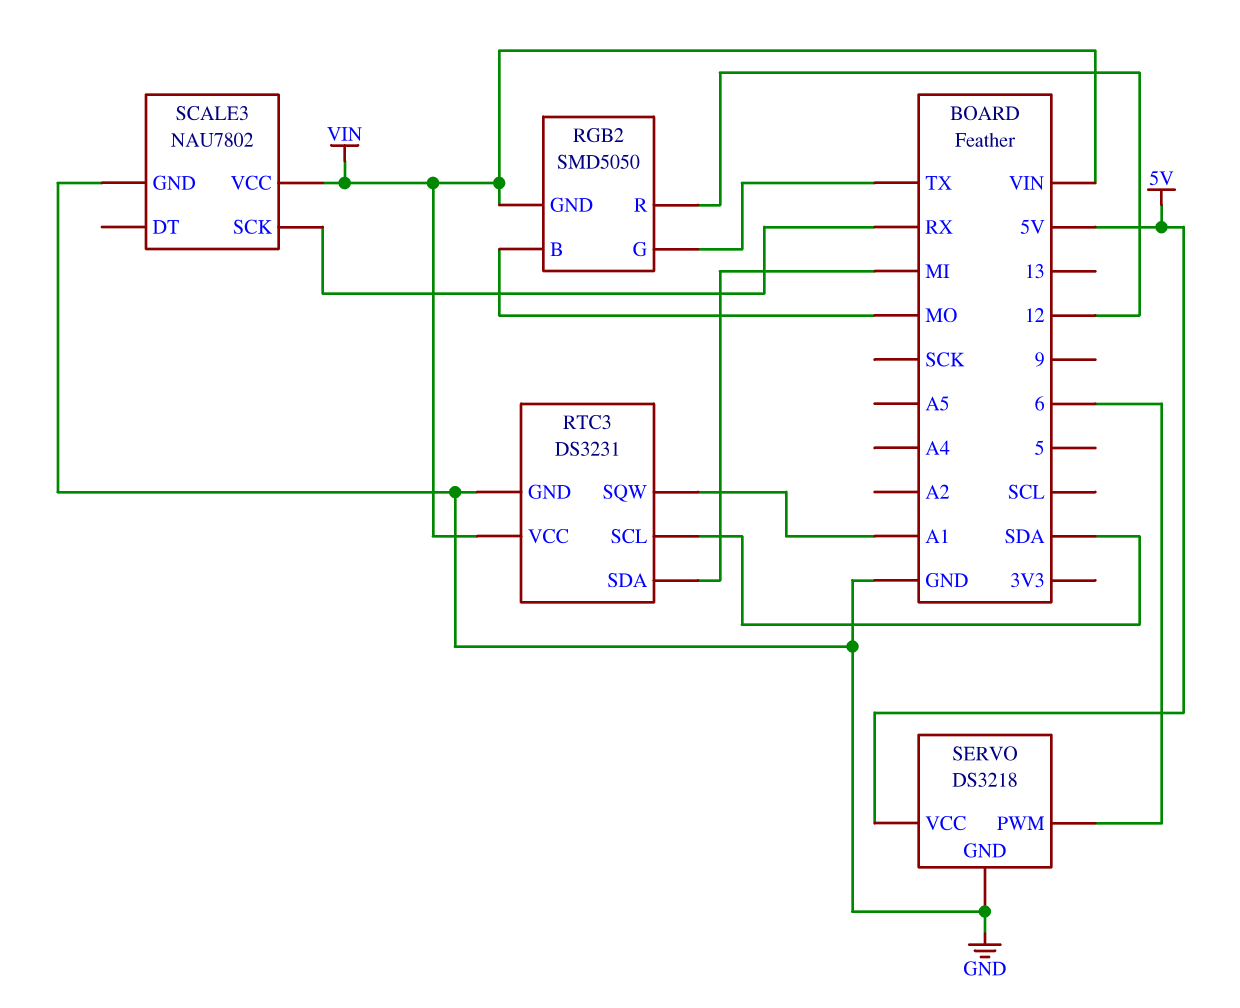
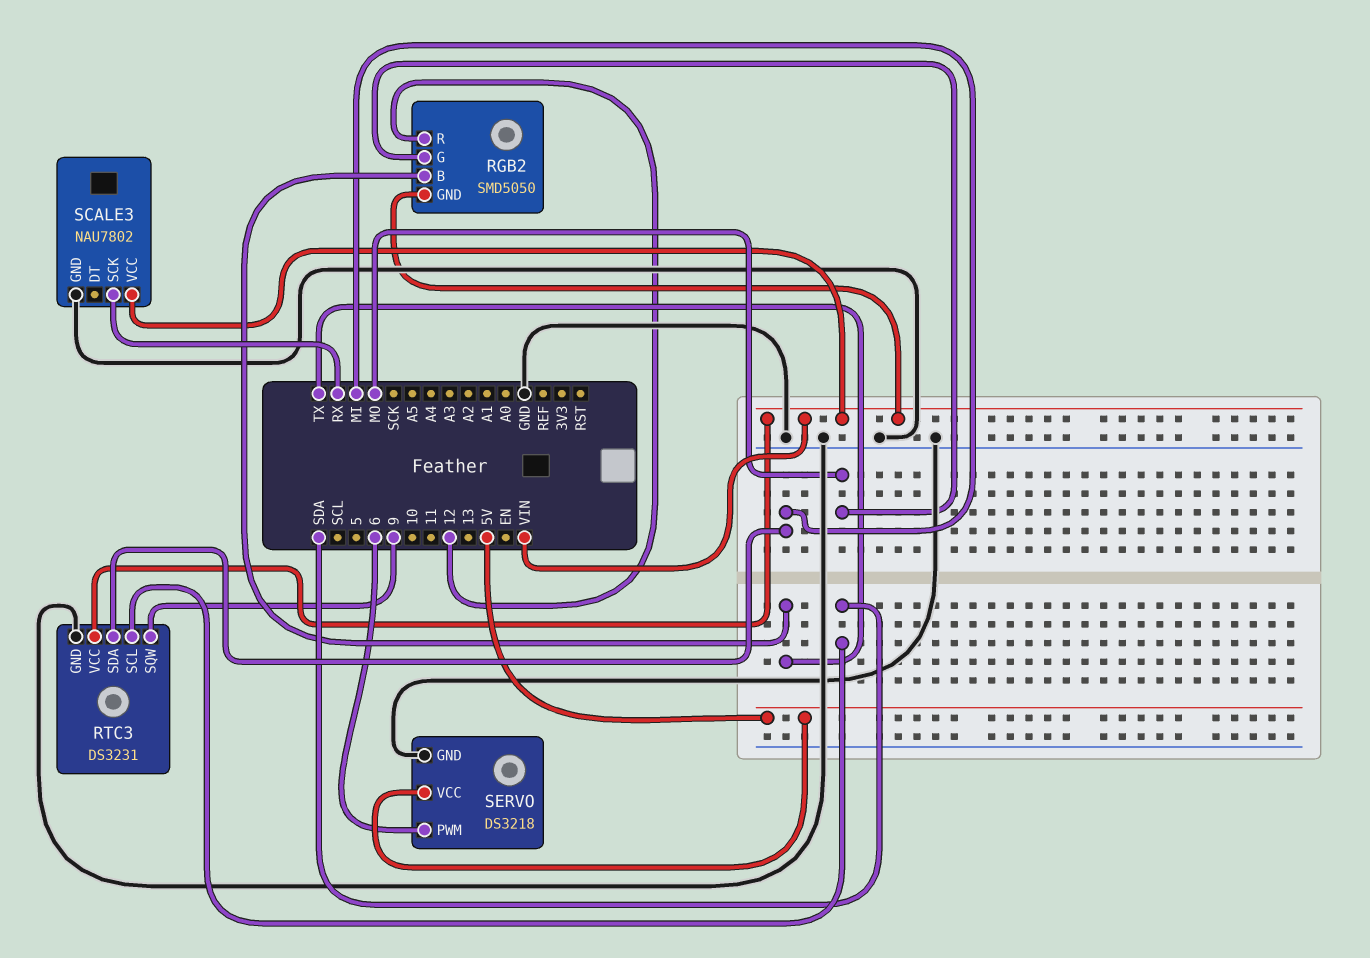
RGB2 pin B: MO -> TX
RGB2 pin G: TX -> MO
RTC3 pin SQW: A1 -> 9

